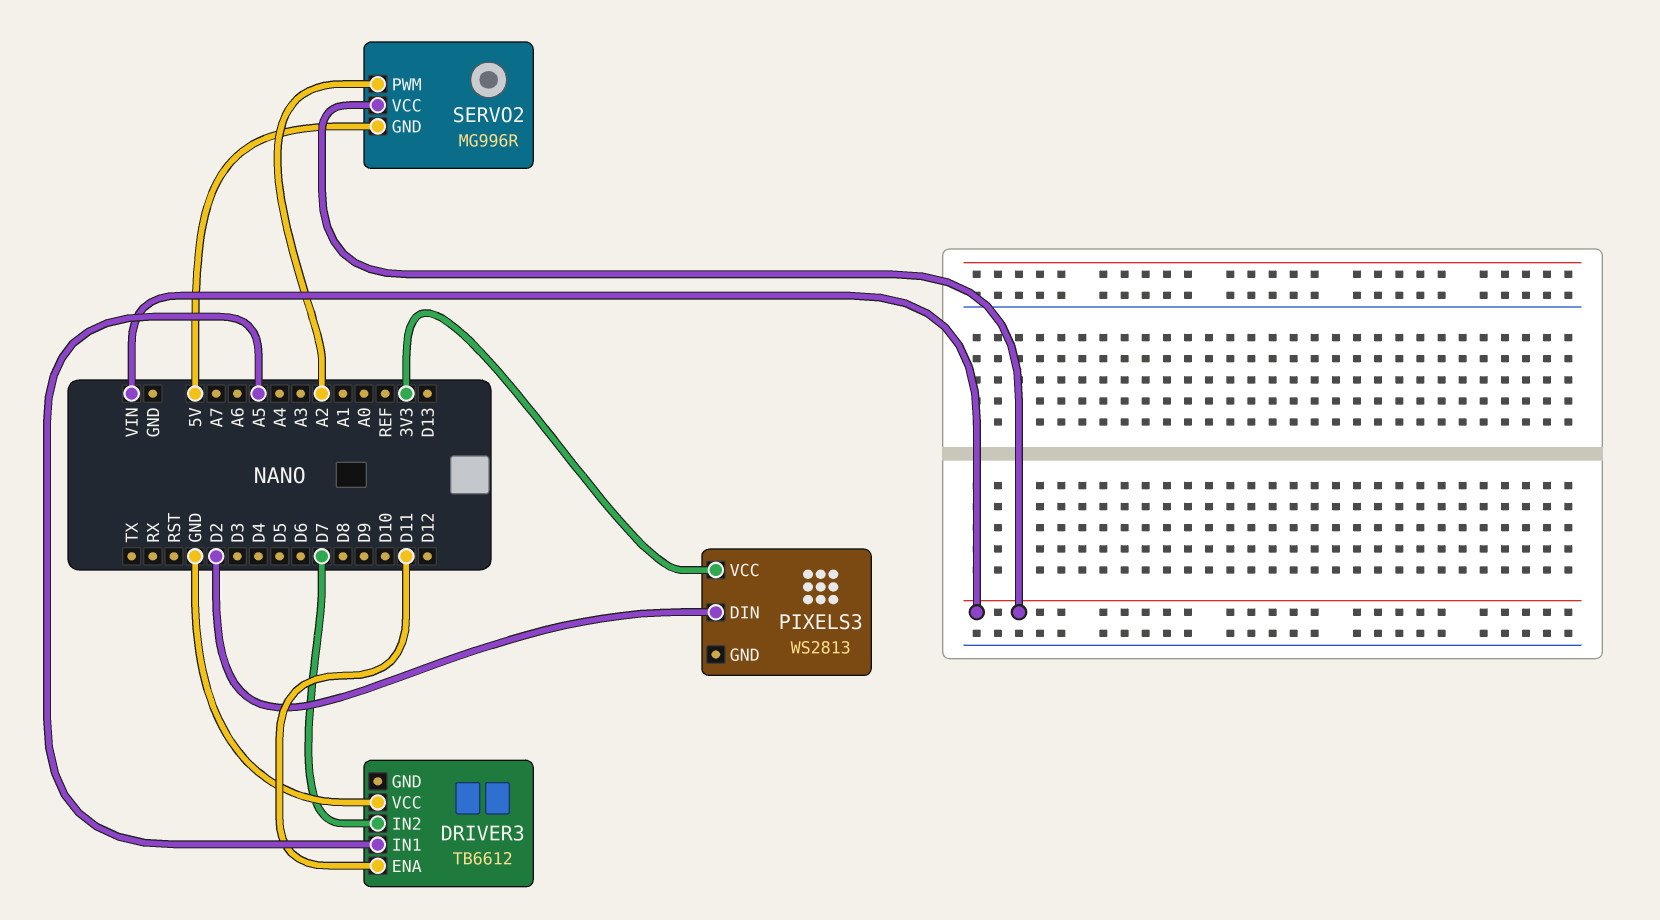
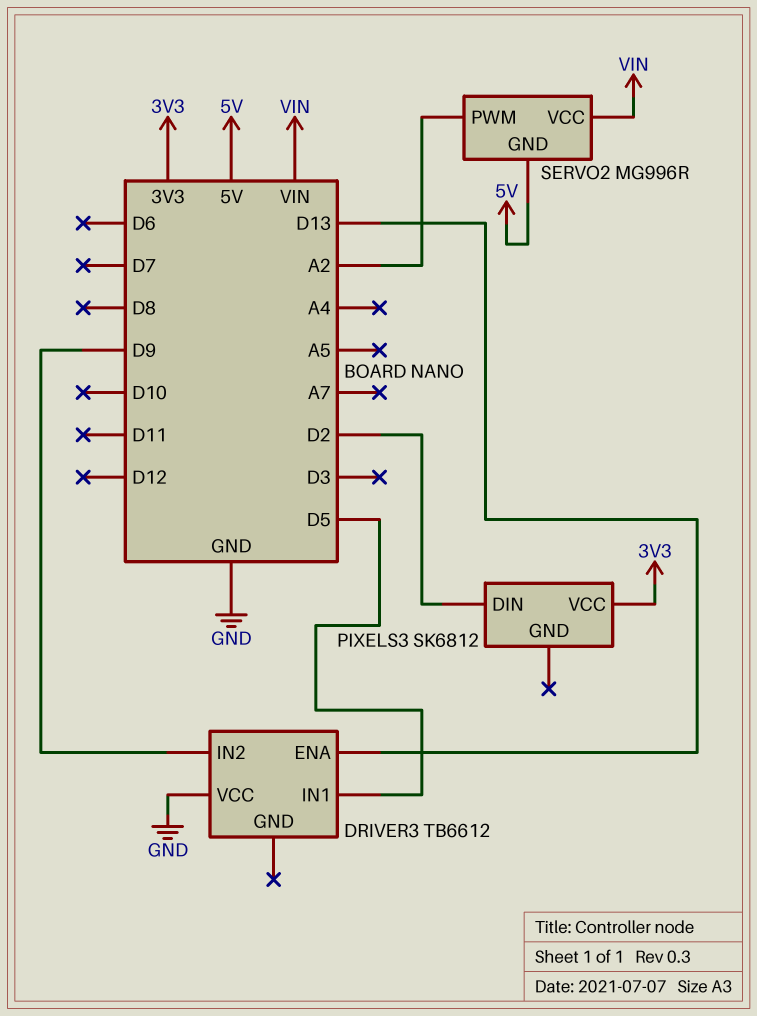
DRIVER3 pin ENA: D11 -> D13
DRIVER3 pin IN1: A5 -> D5
DRIVER3 pin IN2: D7 -> D9
PIXELS3: WS2813 -> SK6812

